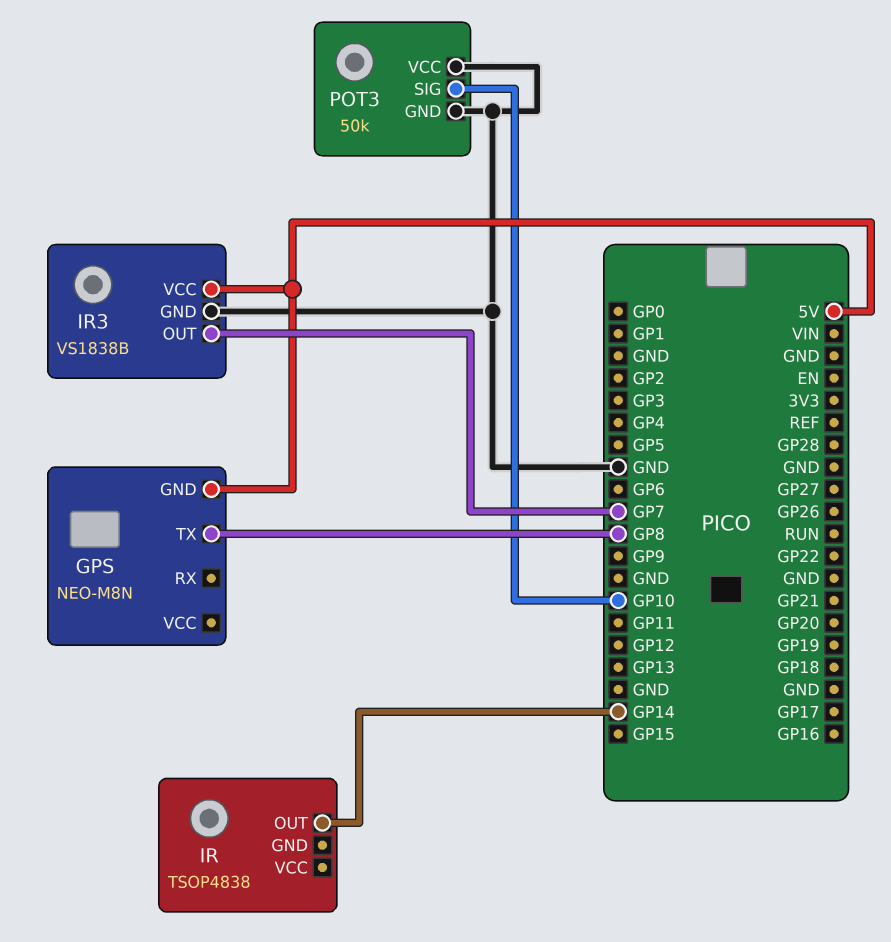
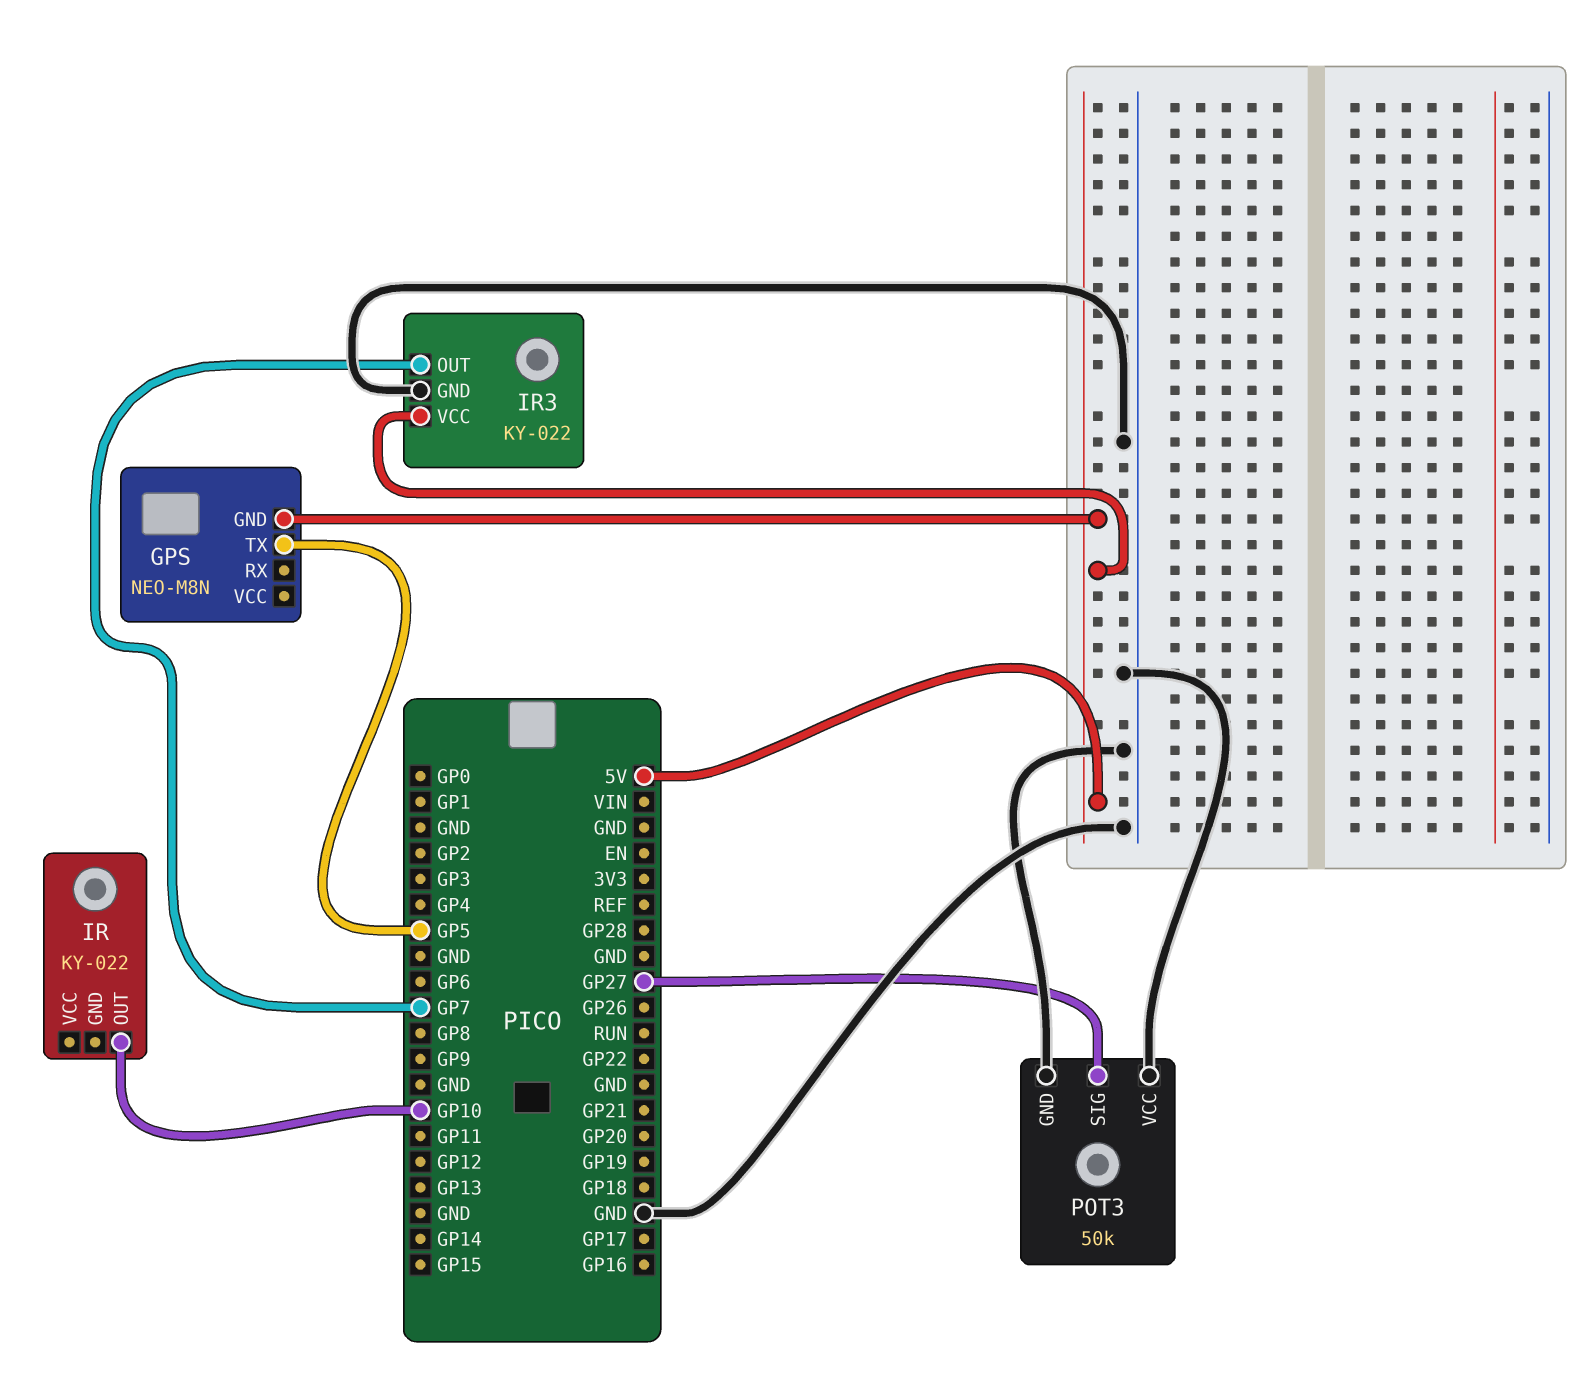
GPS pin TX: GP8 -> GP5
IR: TSOP4838 -> KY-022
IR pin OUT: GP14 -> GP10
IR3: VS1838B -> KY-022
POT3 pin SIG: GP10 -> GP27

